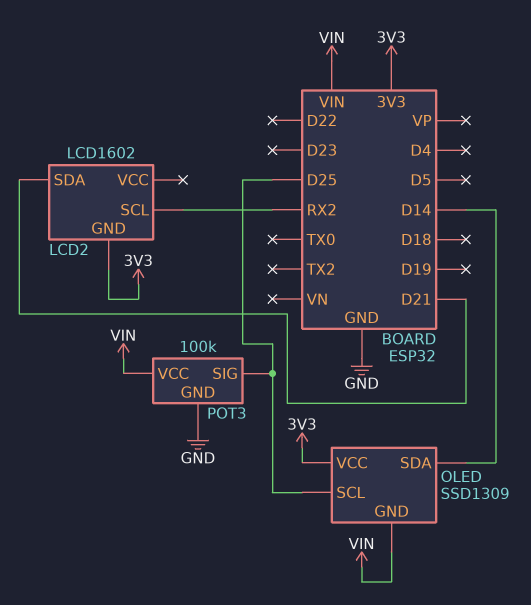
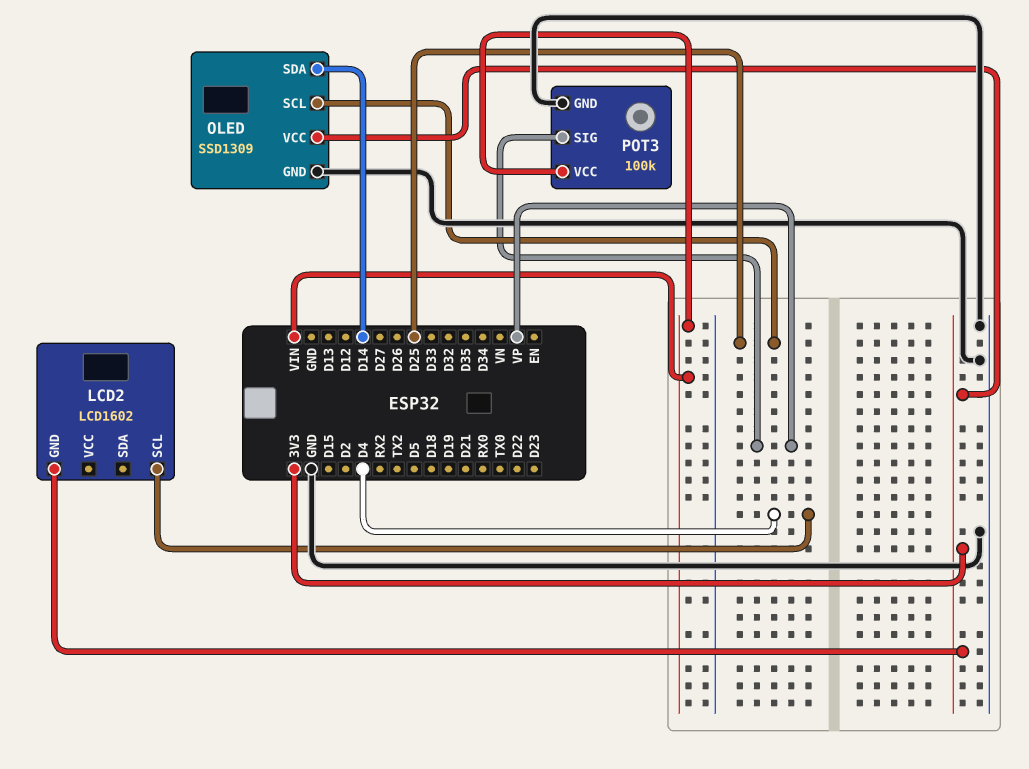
LCD2 pin SCL: RX2 -> D4
LCD2 pin SDA: D21 -> none
OLED pin GND: VIN -> GND
POT3 pin SIG: D25 -> VP

